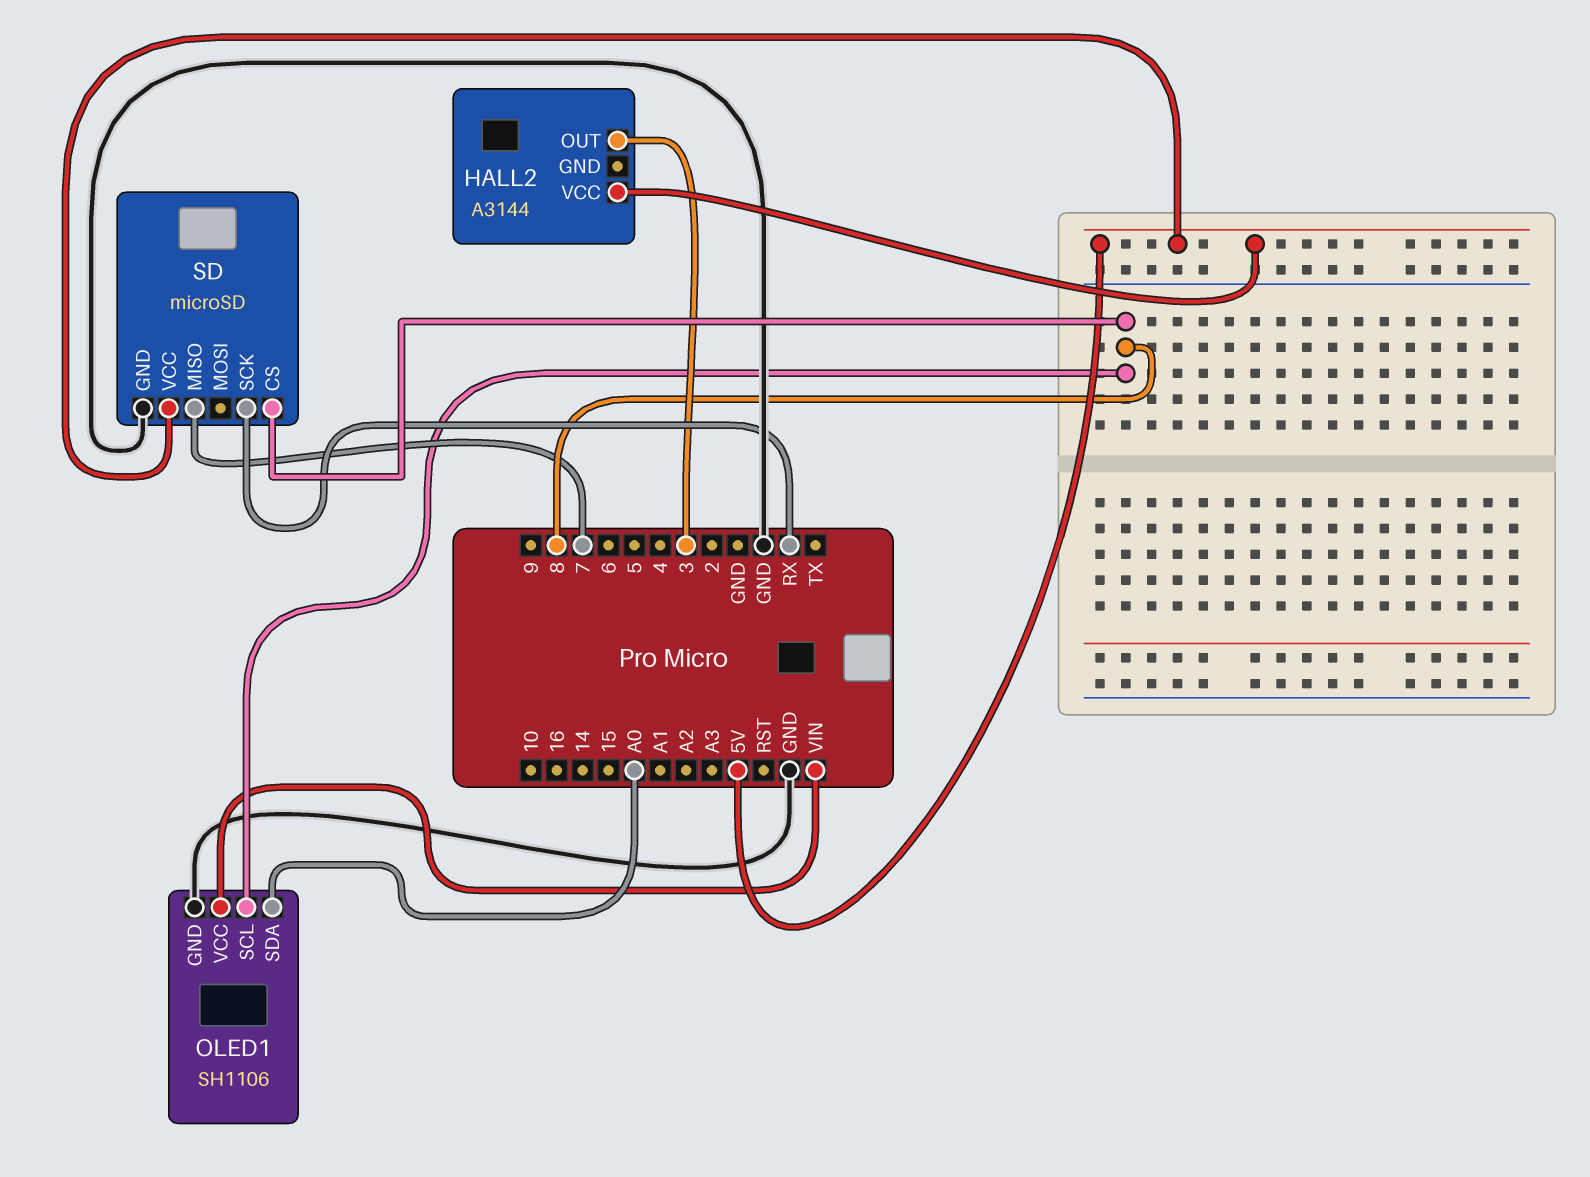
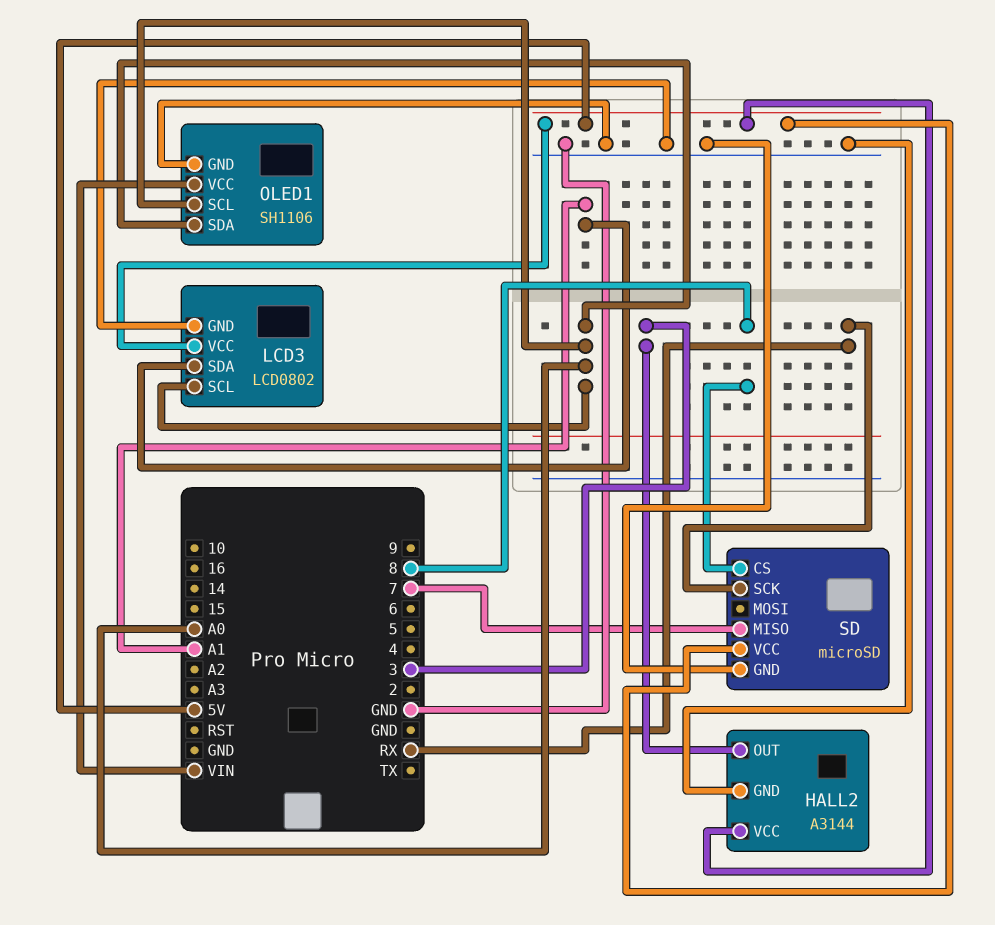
HALL2 pin GND: none -> GND
LCD3: none -> LCD0802
LCD3 pin GND: none -> GND
LCD3 pin SCL: none -> A0
LCD3 pin SDA: none -> A1
LCD3 pin VCC: none -> 5V
OLED1 pin SCL: 8 -> A0

